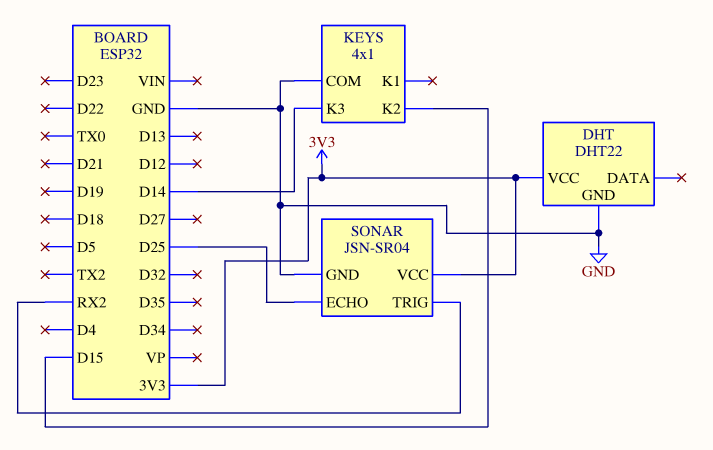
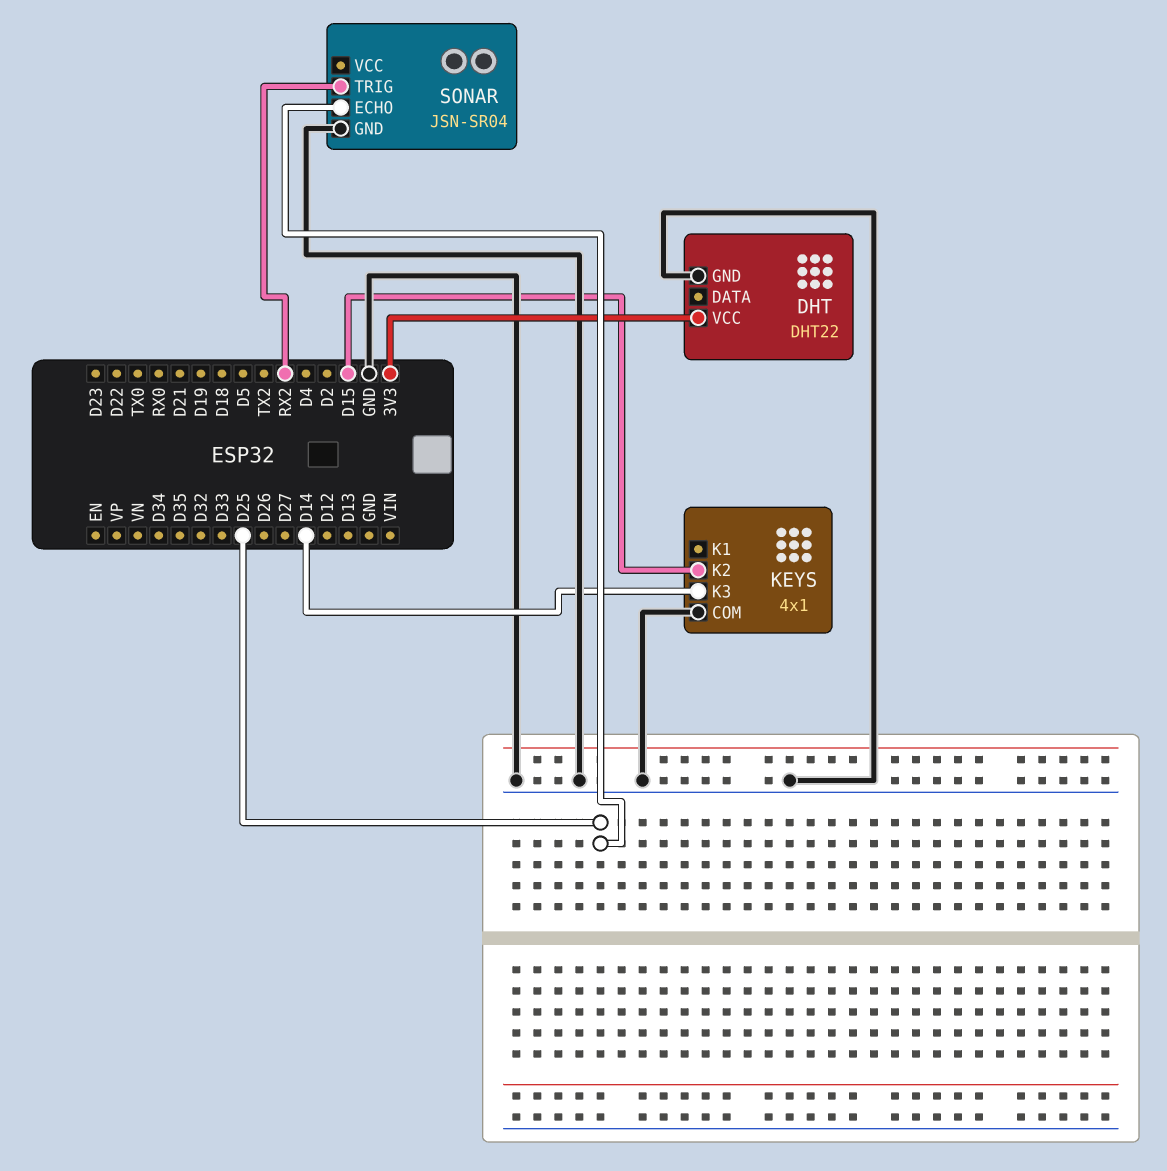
SONAR pin VCC: 3V3 -> none

